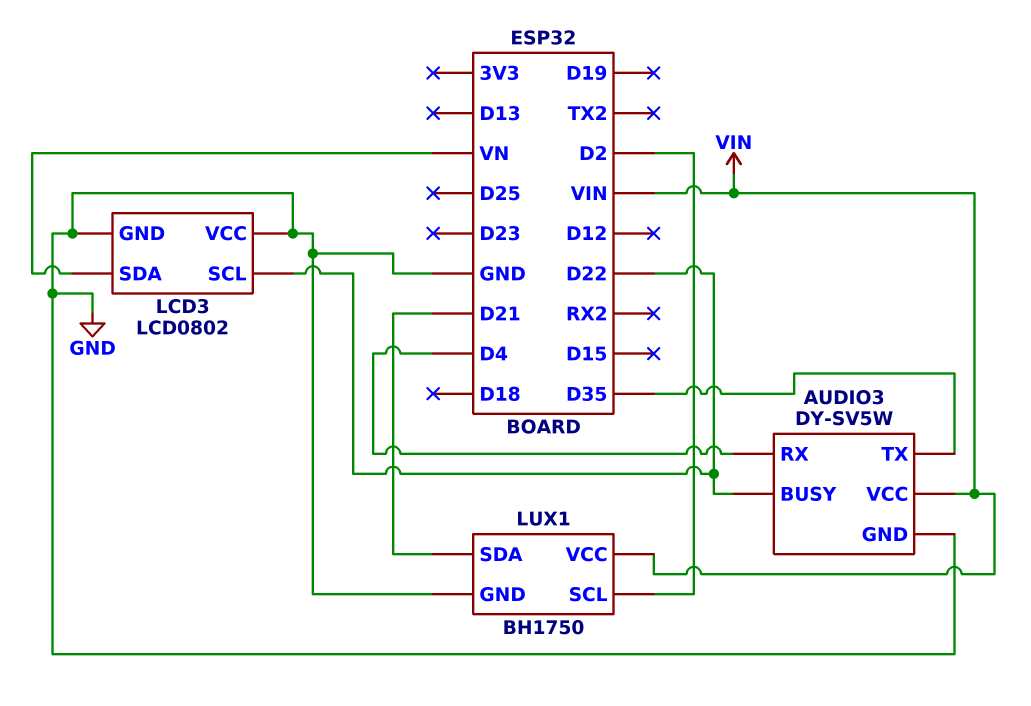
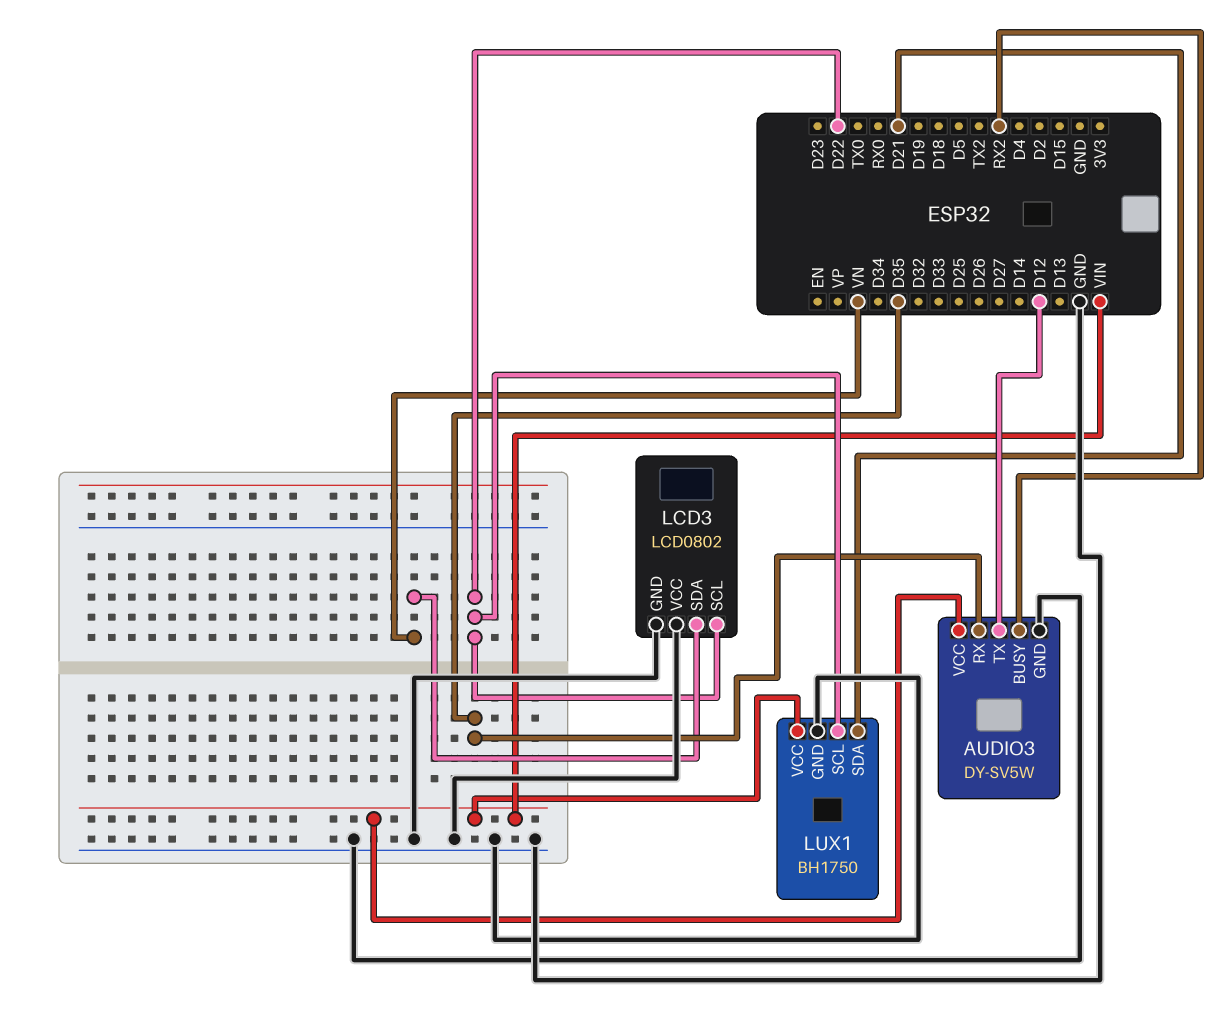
AUDIO3 pin BUSY: D22 -> RX2
AUDIO3 pin RX: D4 -> D35
AUDIO3 pin TX: D35 -> D12
LUX1 pin SCL: D2 -> D22

